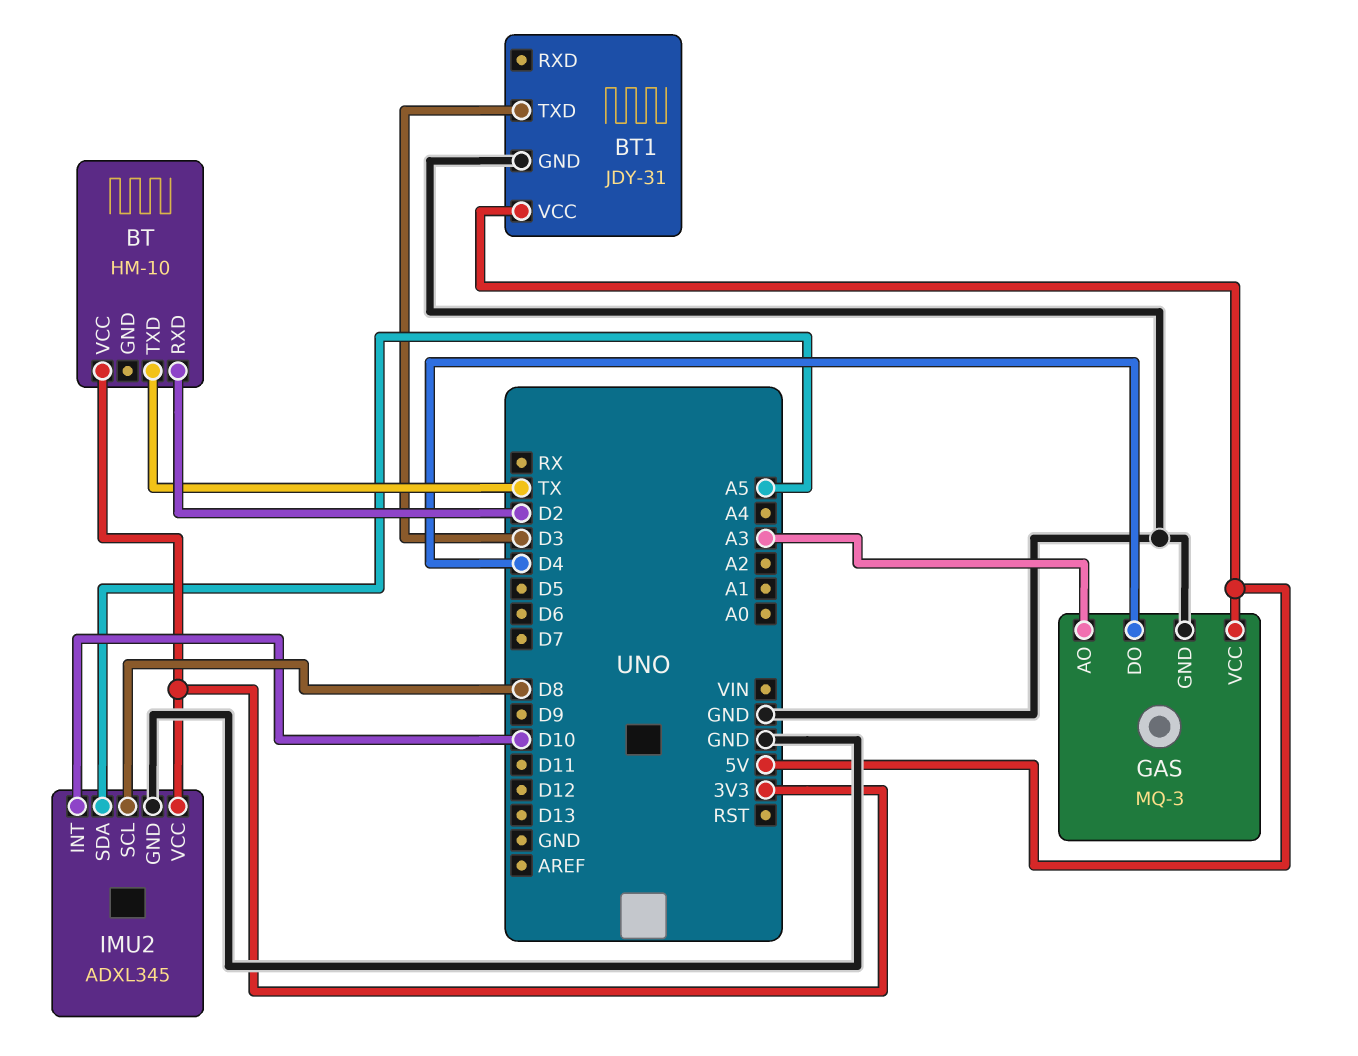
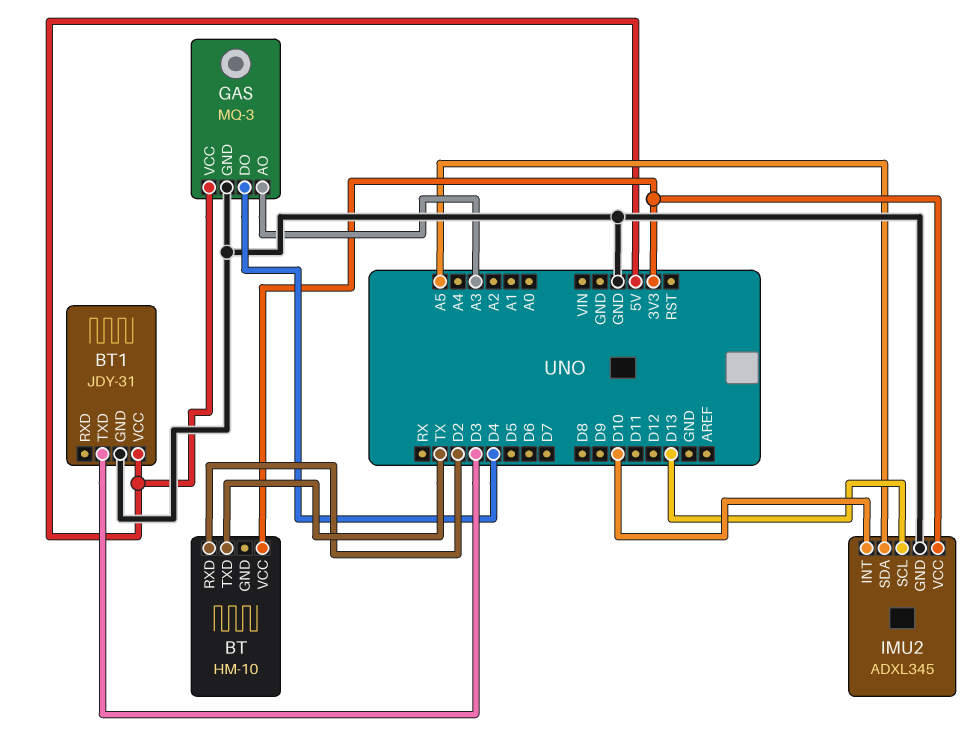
IMU2 pin SCL: D8 -> D13

